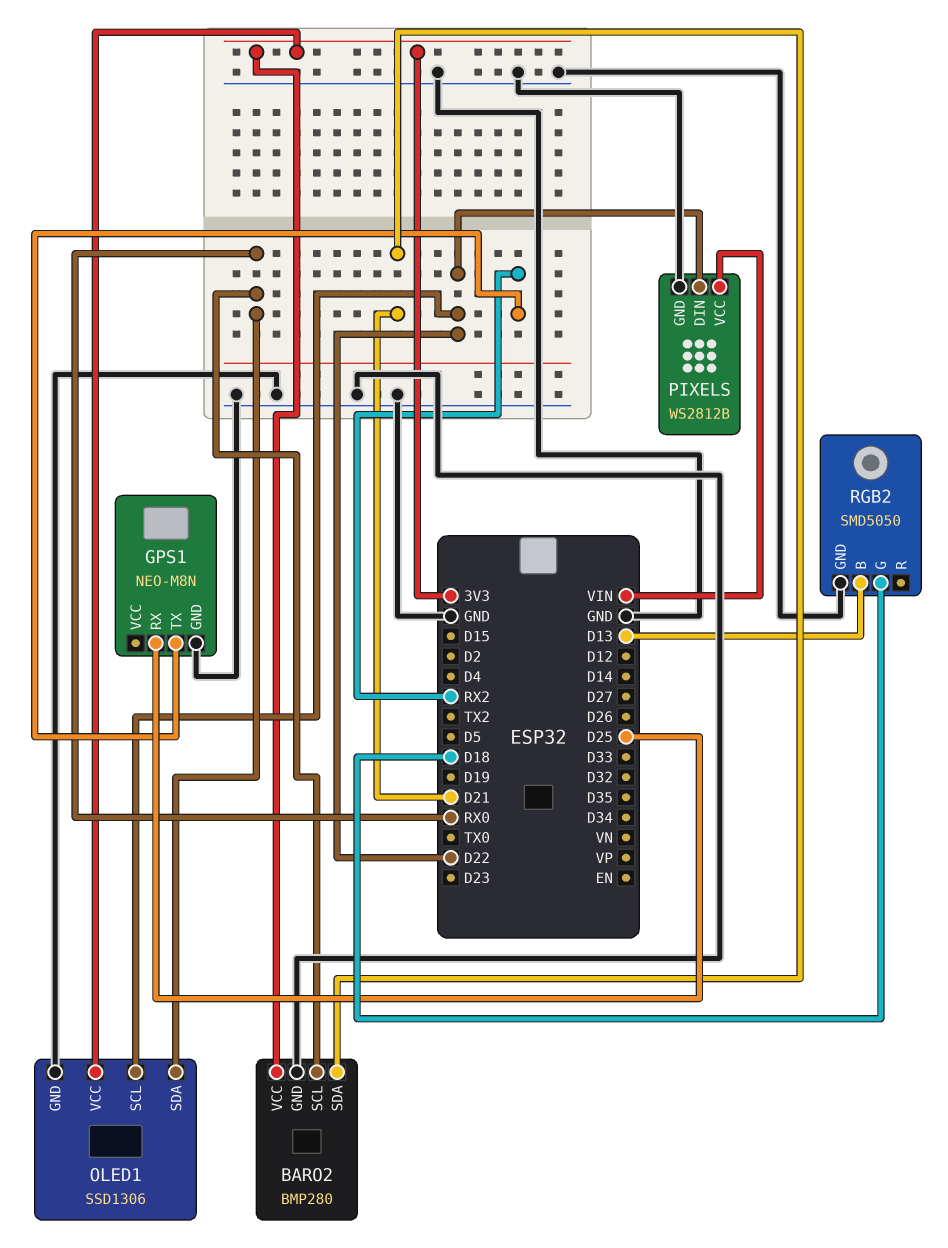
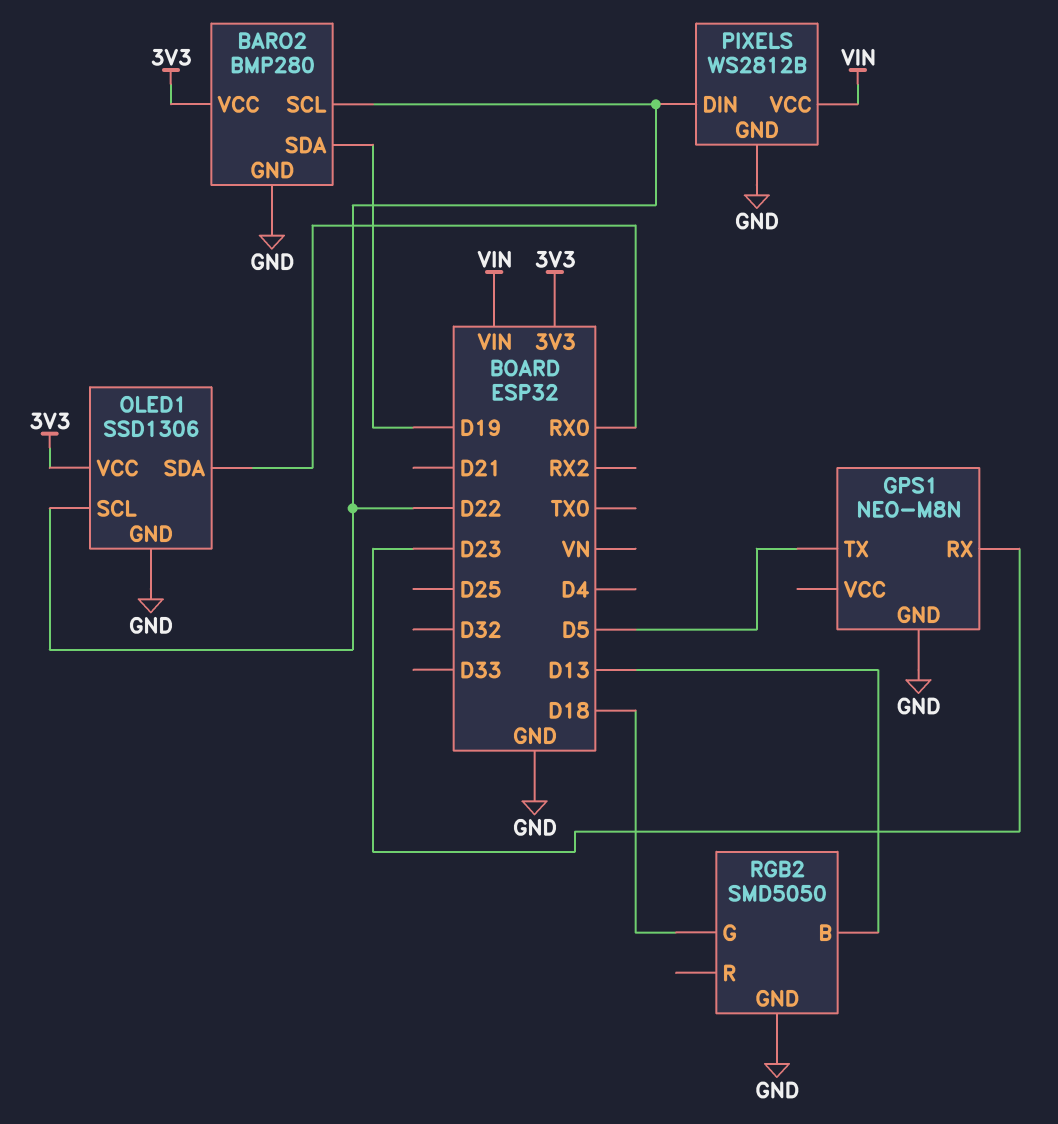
BARO2 pin SCL: RX0 -> D22
BARO2 pin SDA: D21 -> D19
GPS1 pin RX: D25 -> D23
GPS1 pin TX: RX2 -> D5

